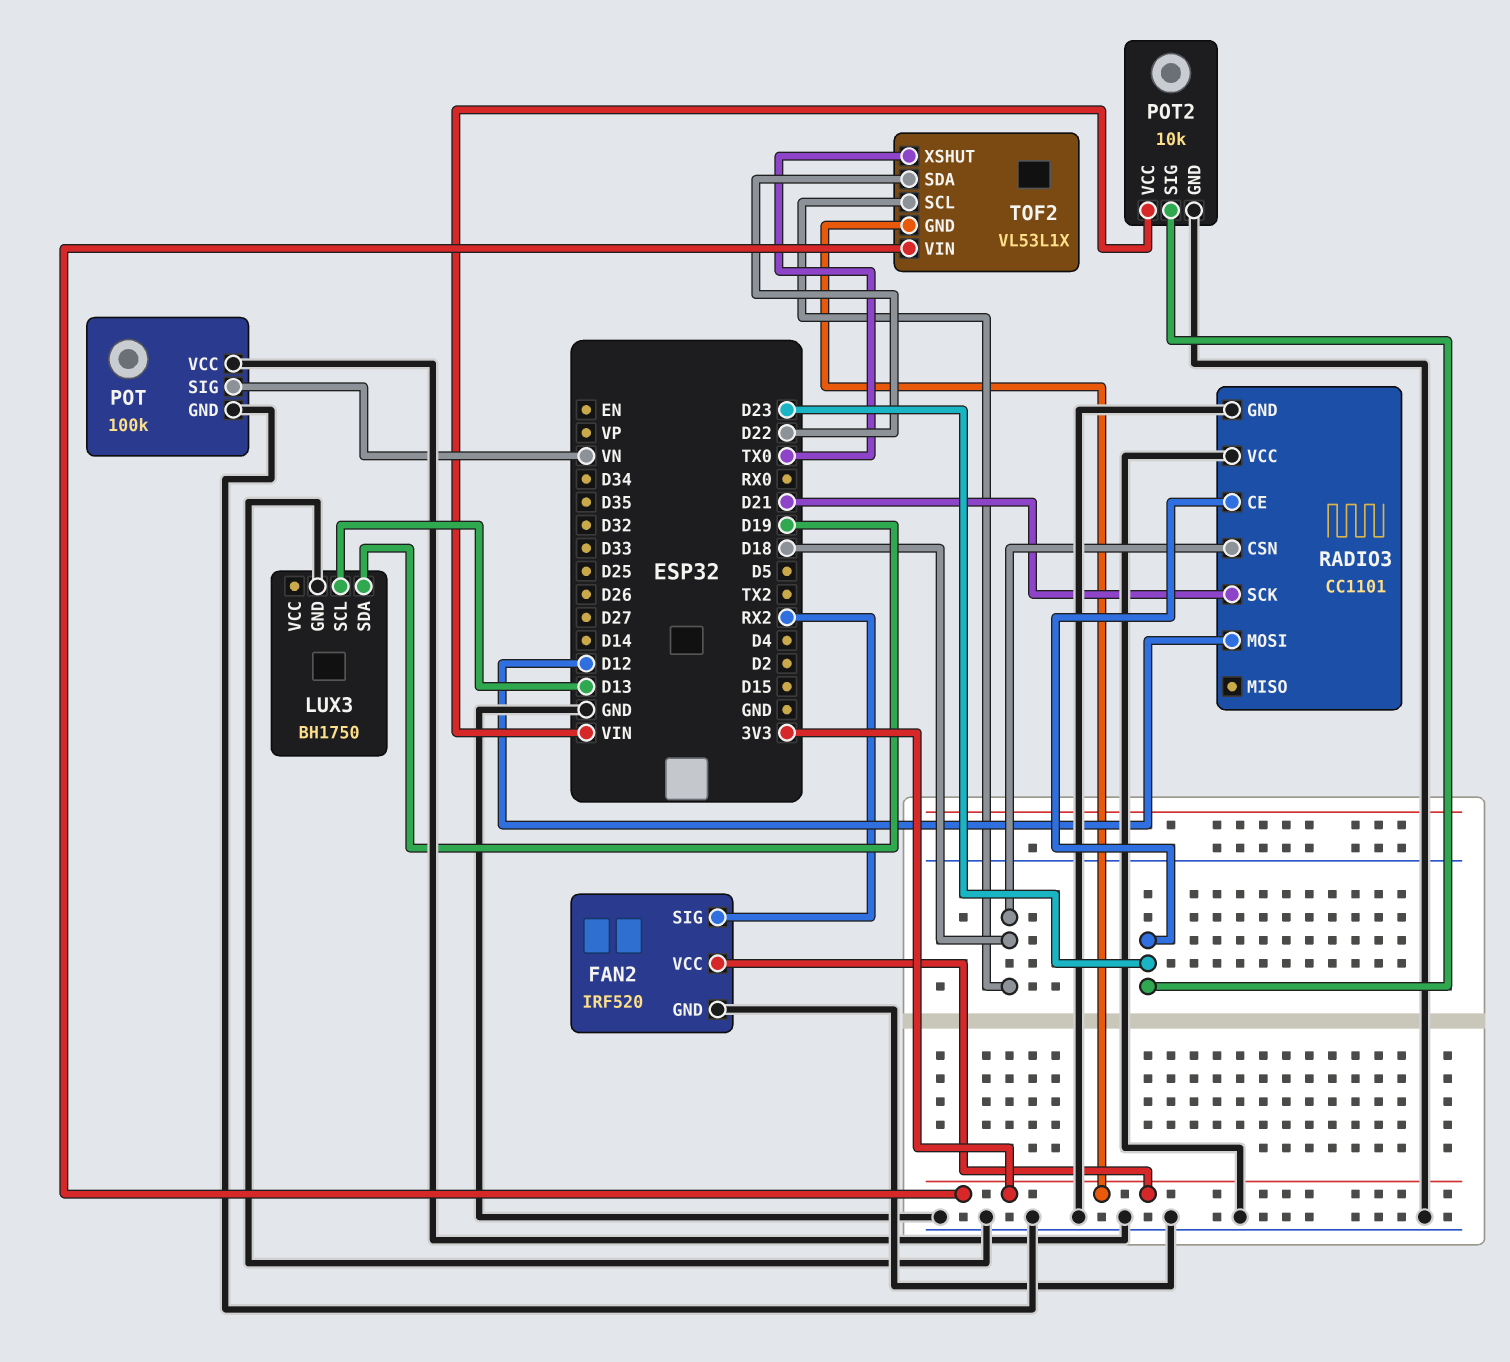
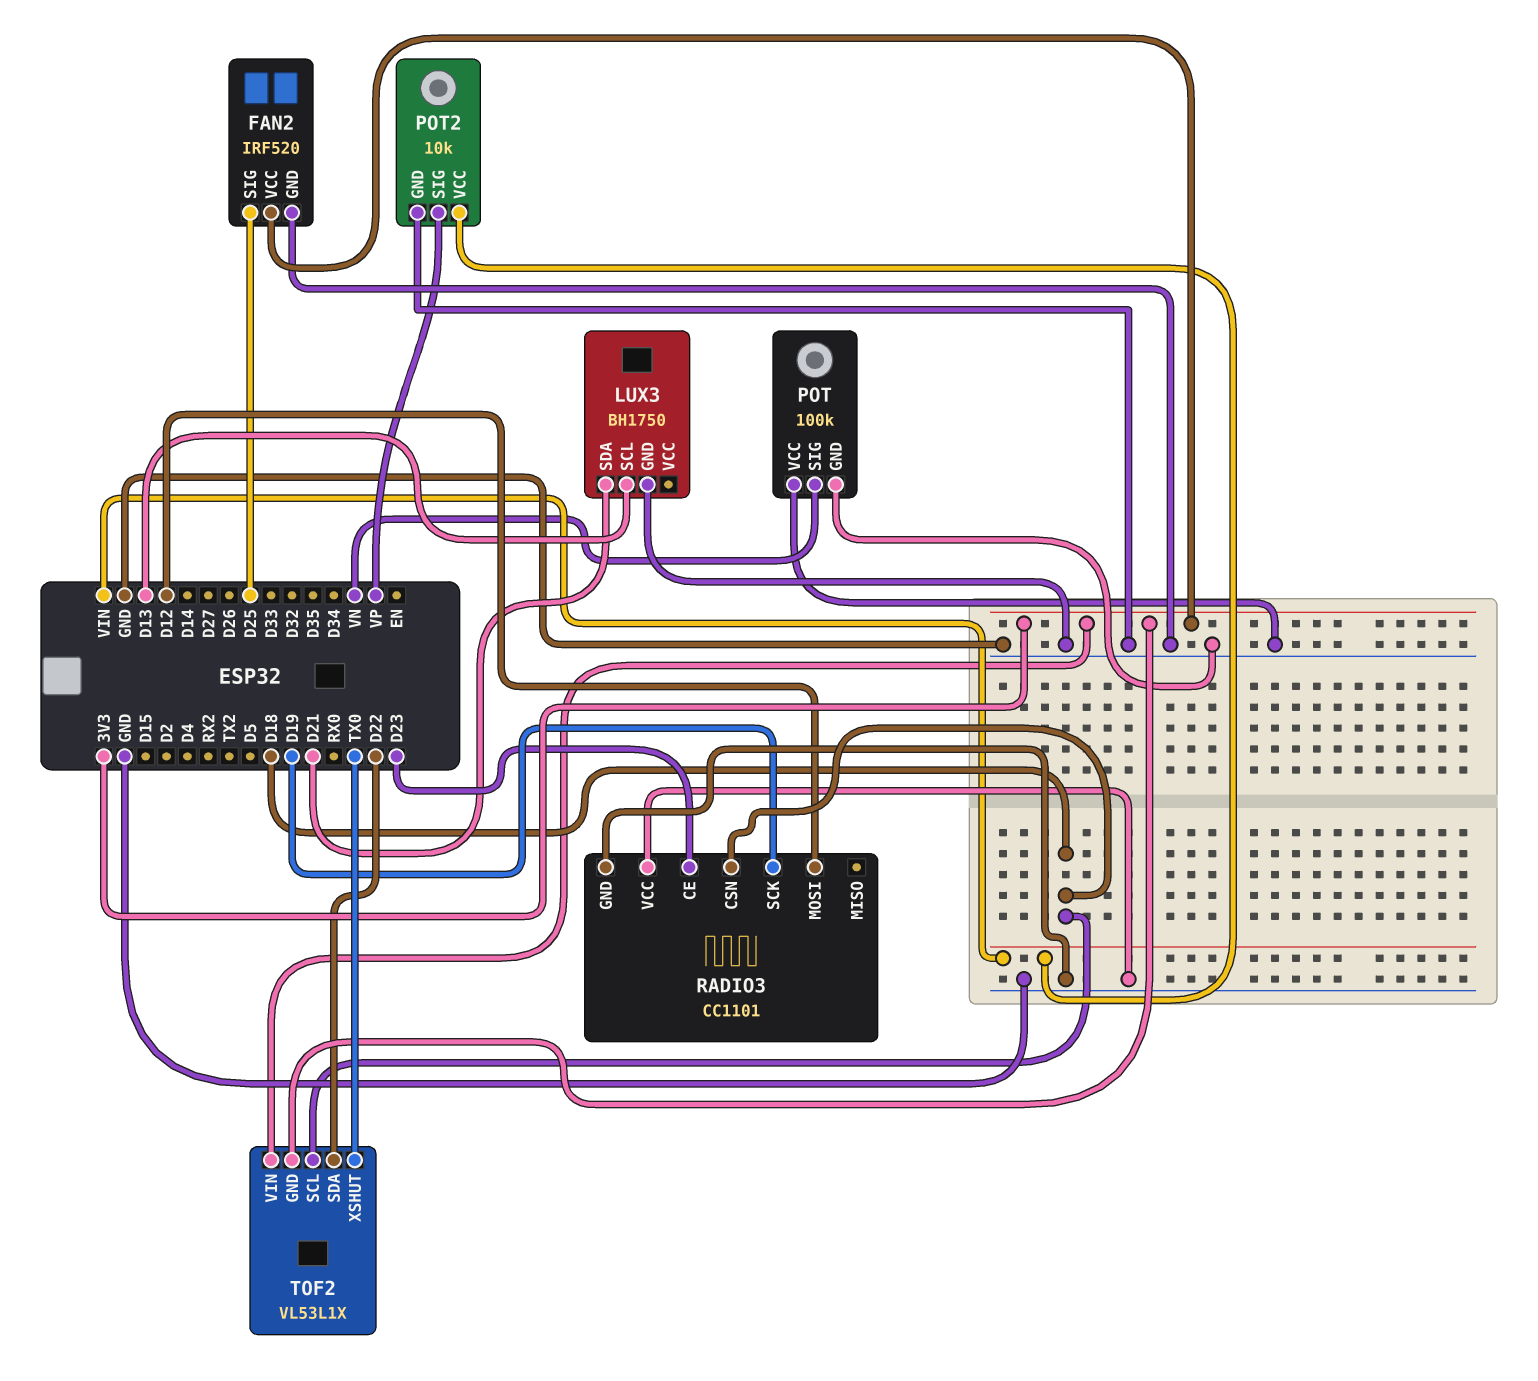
FAN2 pin SIG: RX2 -> D25
LUX3 pin SDA: D19 -> D21
POT2 pin SIG: D23 -> VP
RADIO3 pin SCK: D21 -> D19

